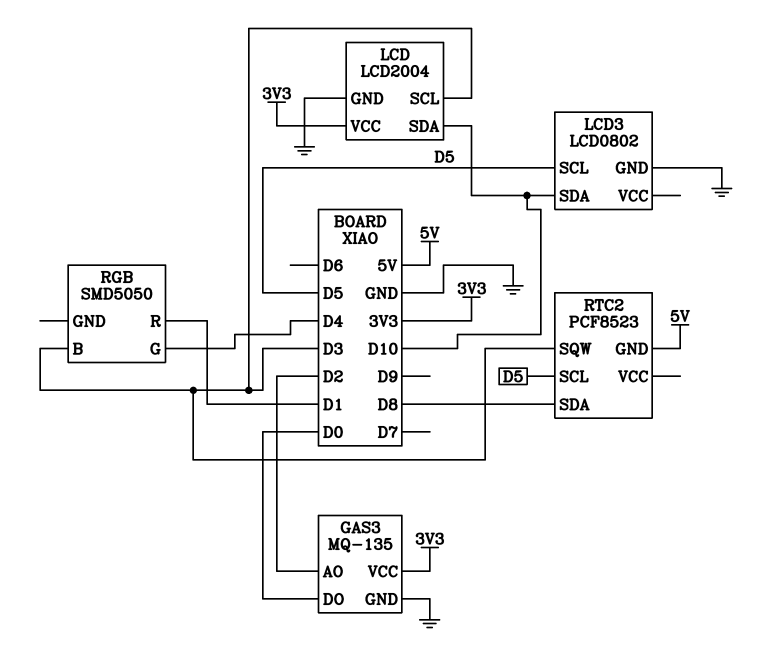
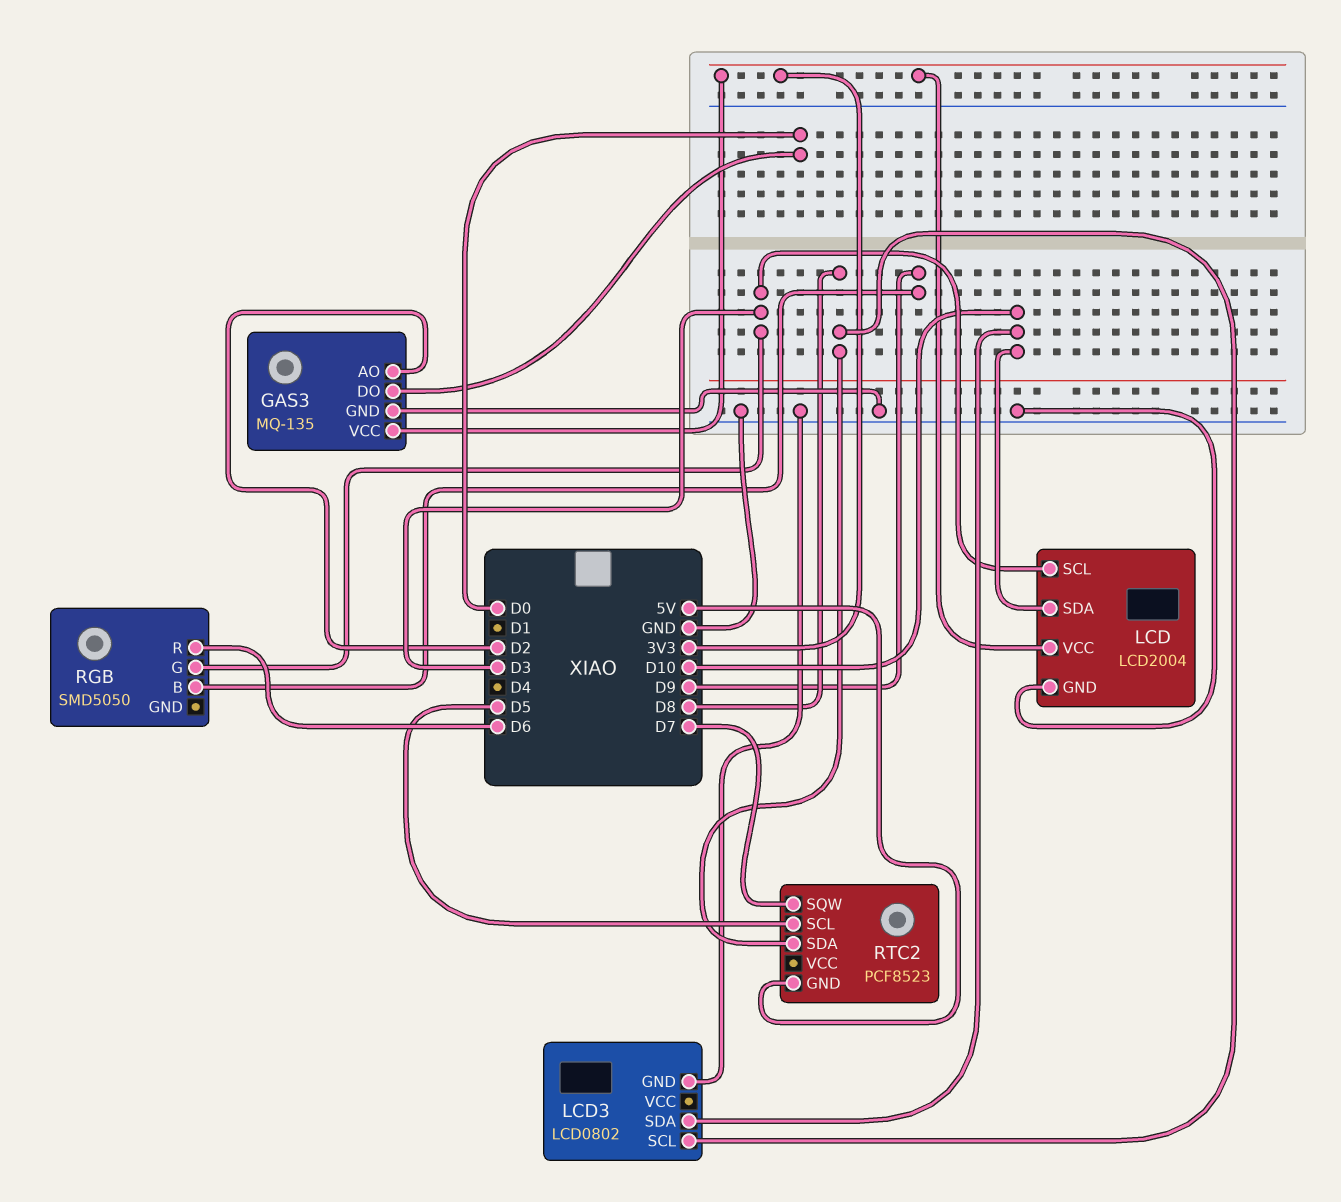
LCD3 pin SCL: D5 -> D8
RGB pin B: D3 -> D9
RGB pin G: D4 -> D3
RGB pin R: D1 -> D6
RTC2 pin SQW: D3 -> D7

